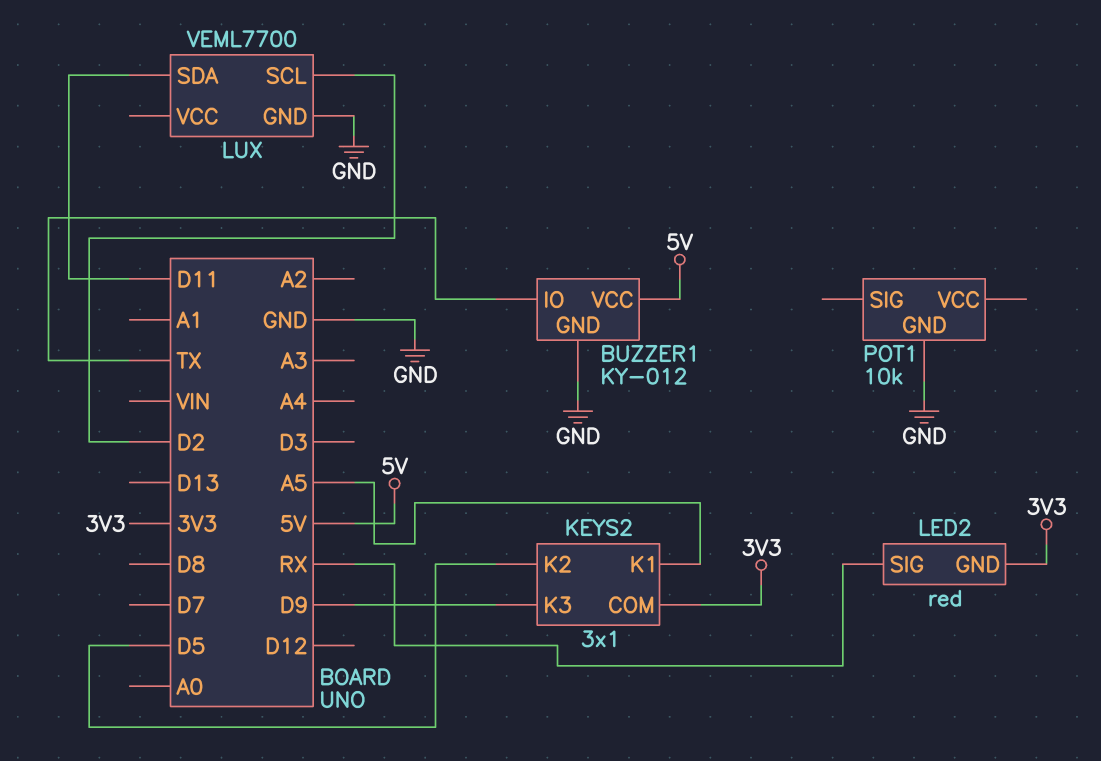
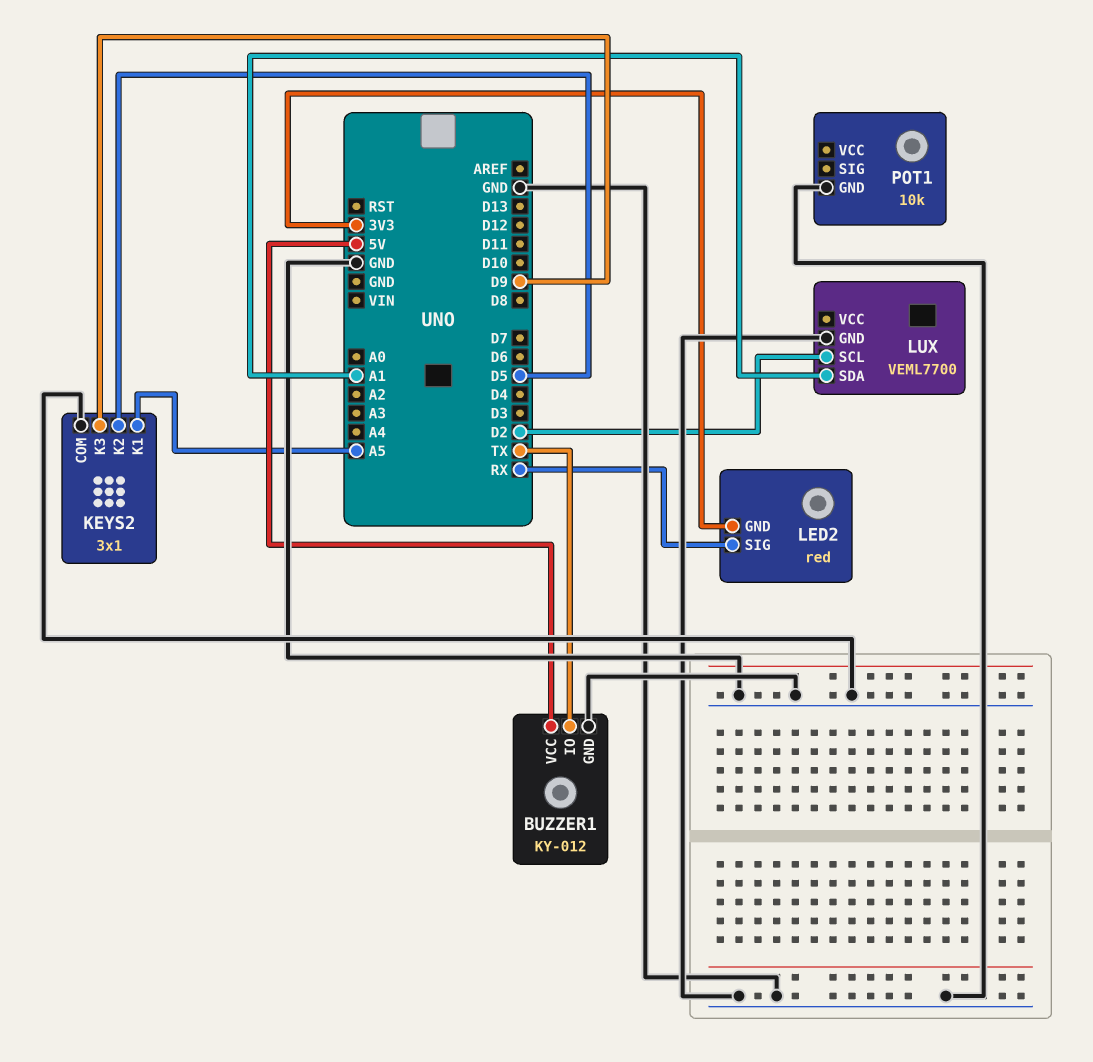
KEYS2 pin COM: 3V3 -> GND
LUX pin SDA: D11 -> A1

